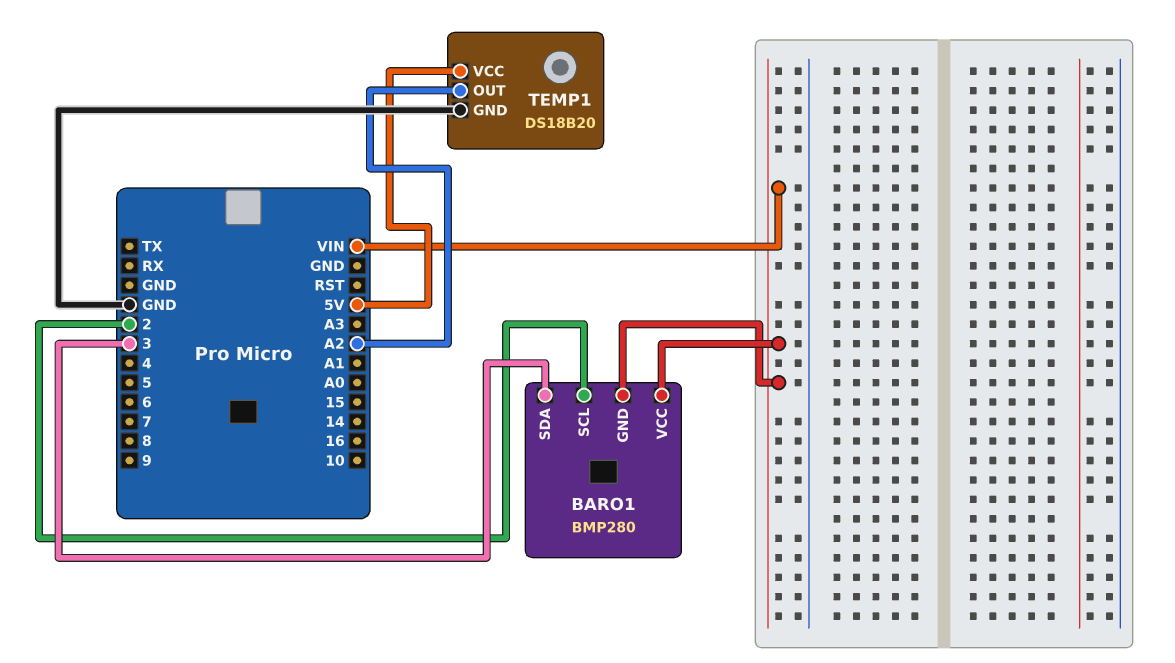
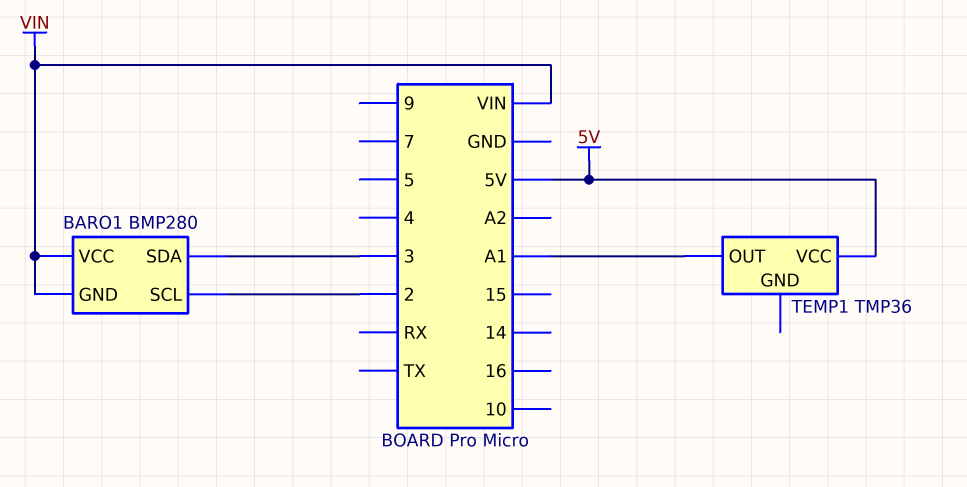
TEMP1: DS18B20 -> TMP36
TEMP1 pin GND: GND -> none
TEMP1 pin OUT: A2 -> A1

